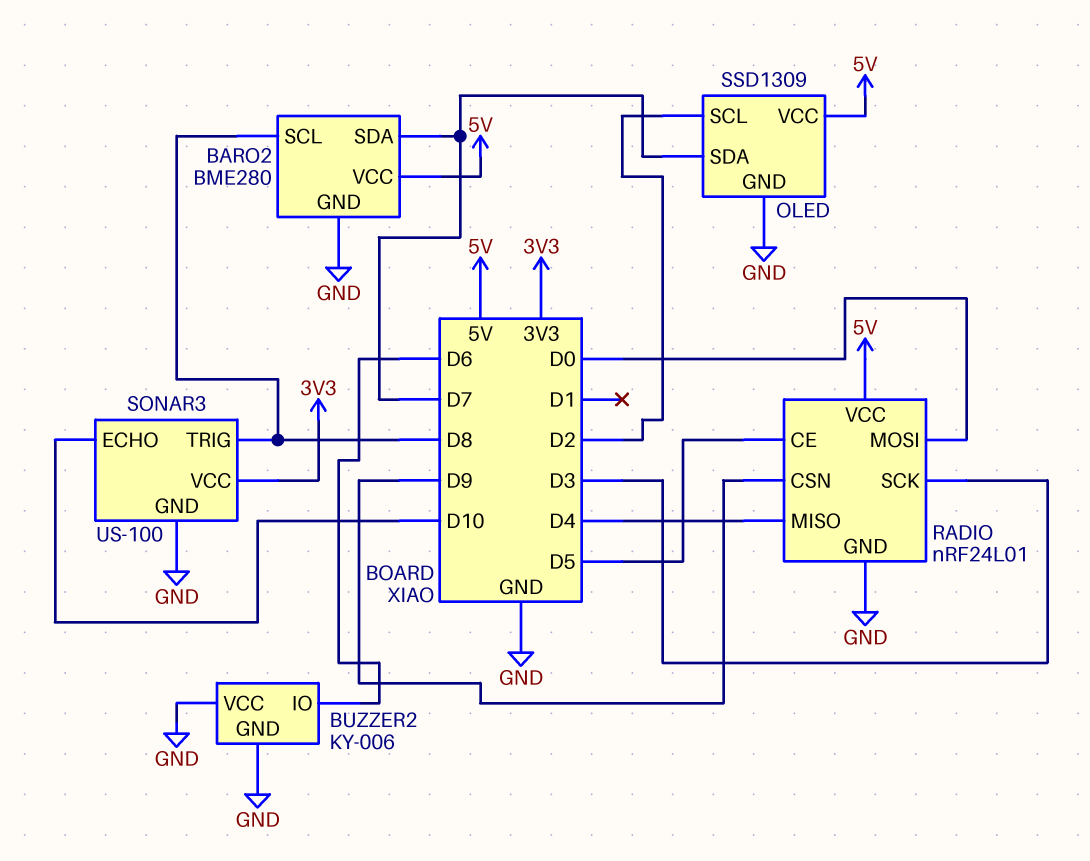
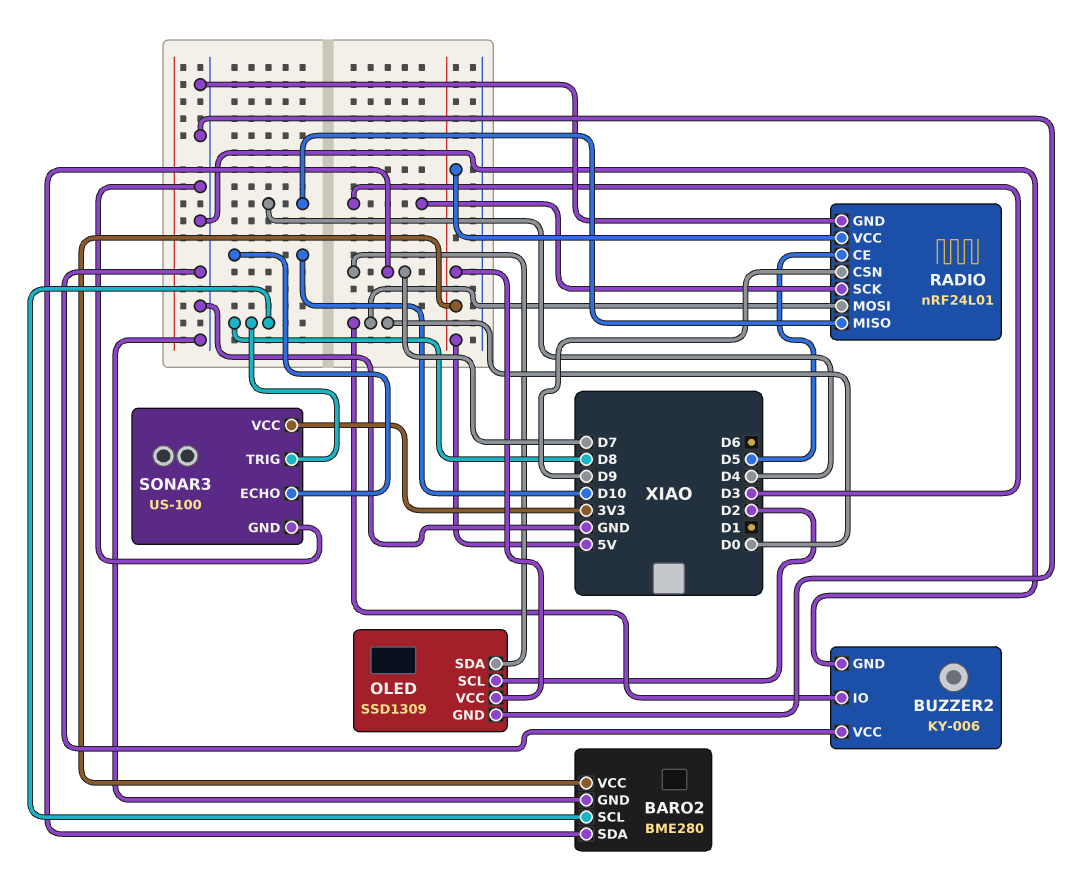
BUZZER2 pin IO: D6 -> D0

